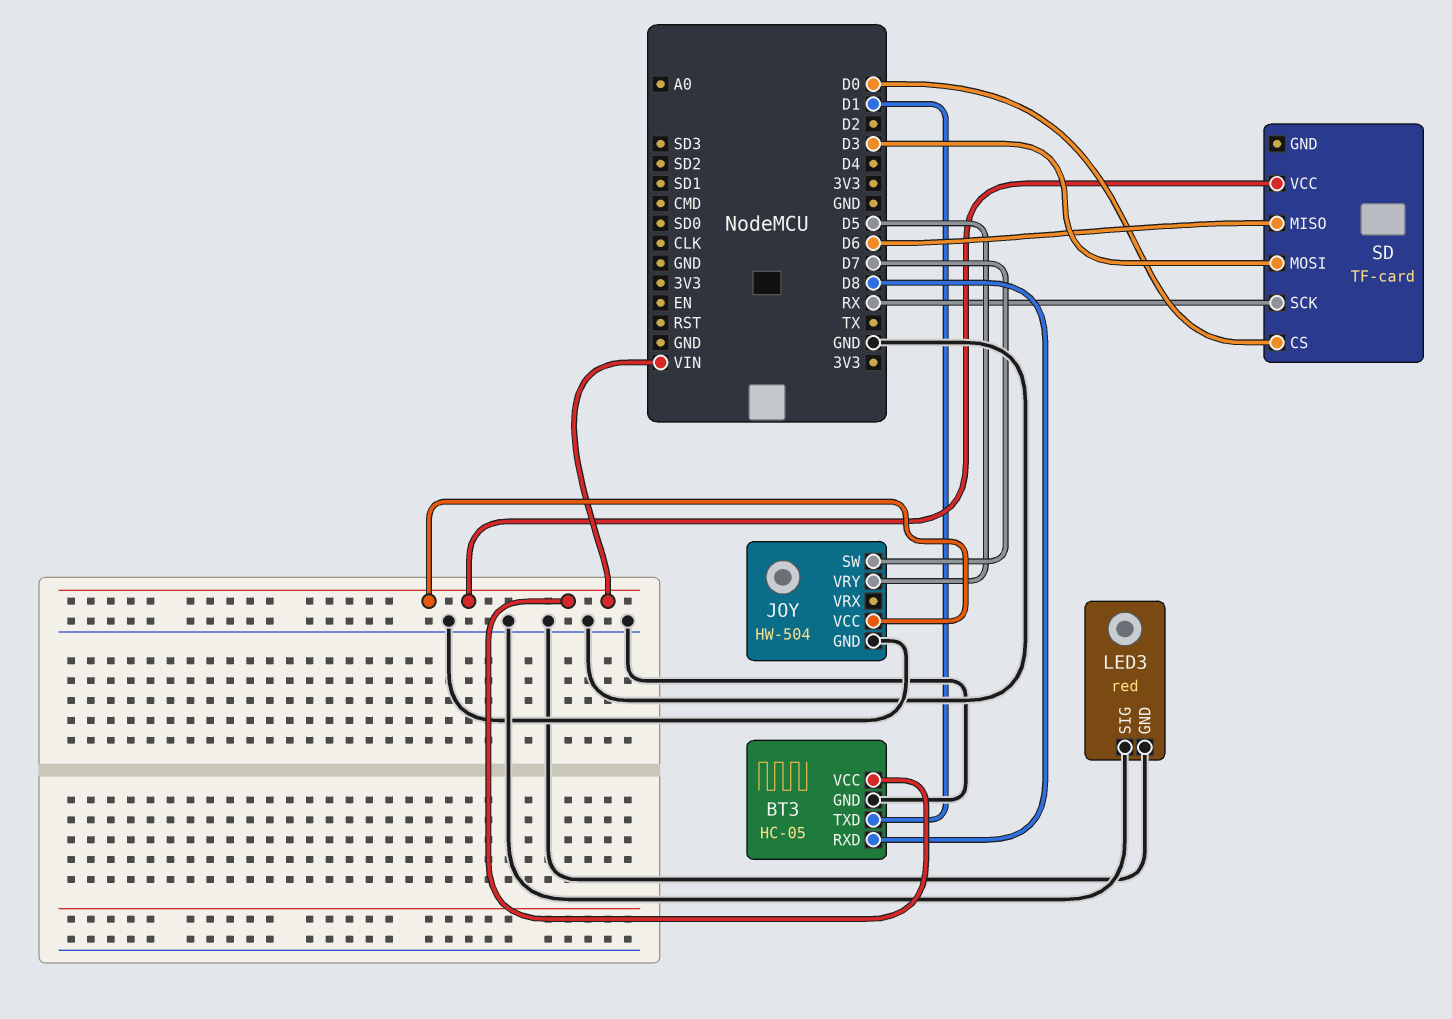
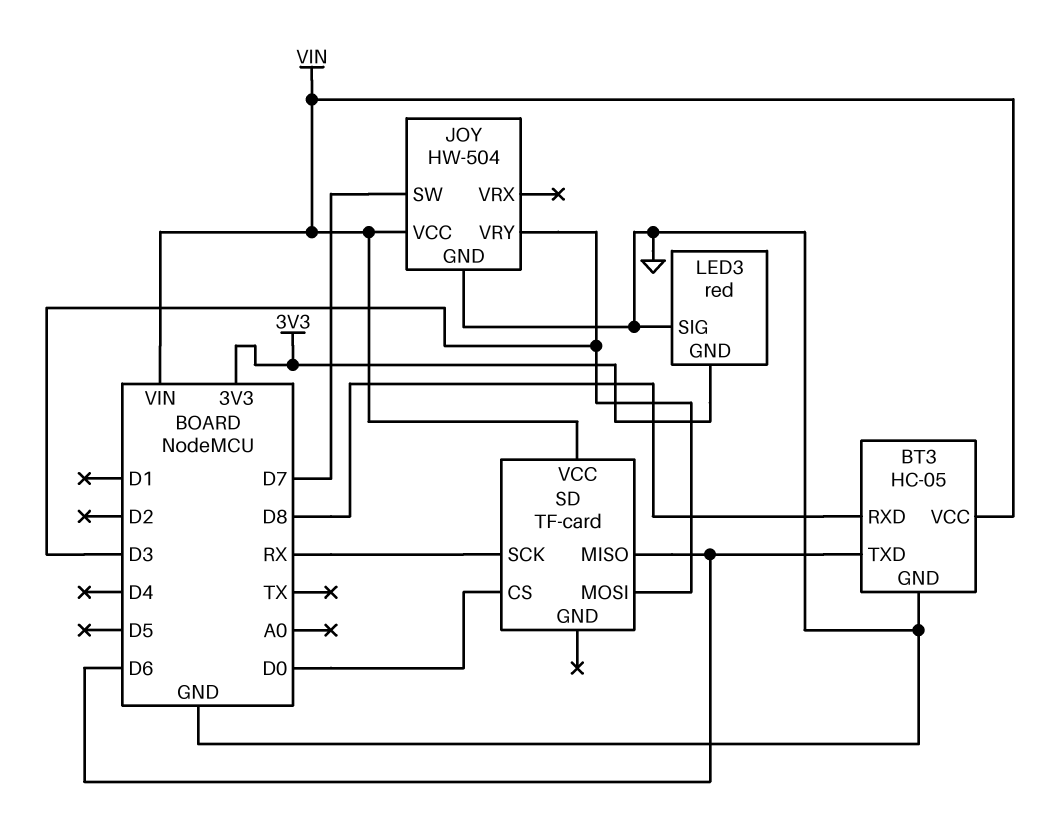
BT3 pin TXD: D1 -> D6
JOY pin VRY: D5 -> D3
LED3 pin GND: GND -> 3V3

